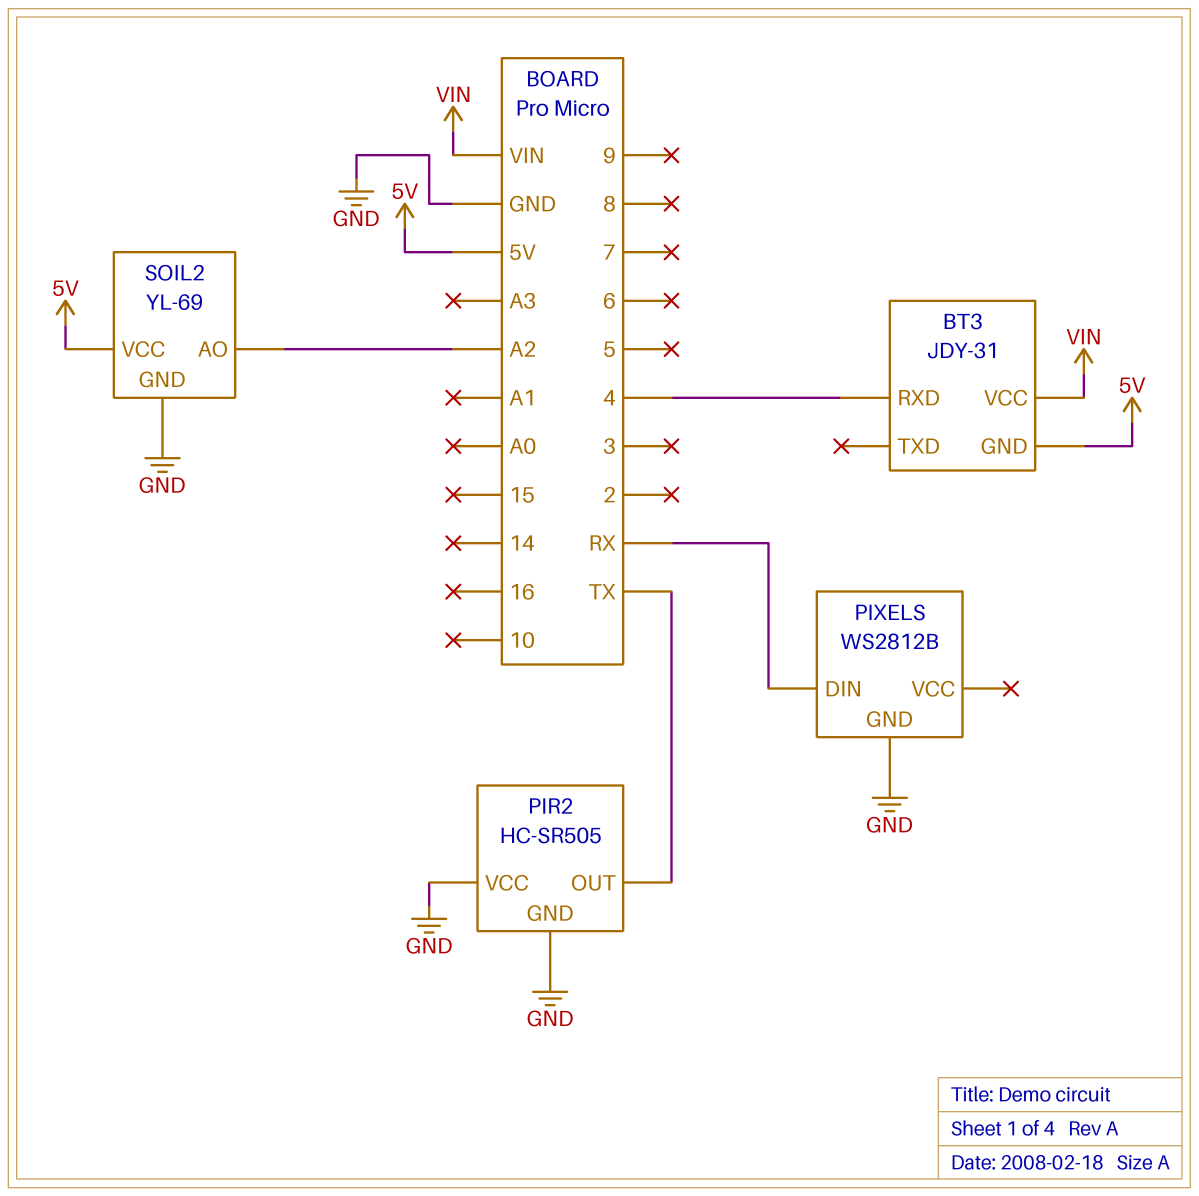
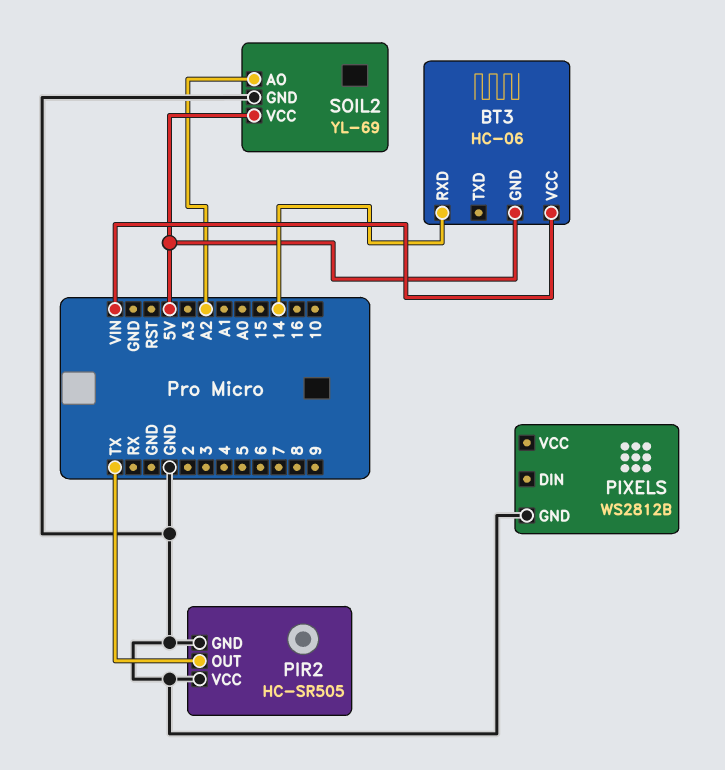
BT3: JDY-31 -> HC-06
BT3 pin RXD: 4 -> 14
PIXELS pin DIN: RX -> none

